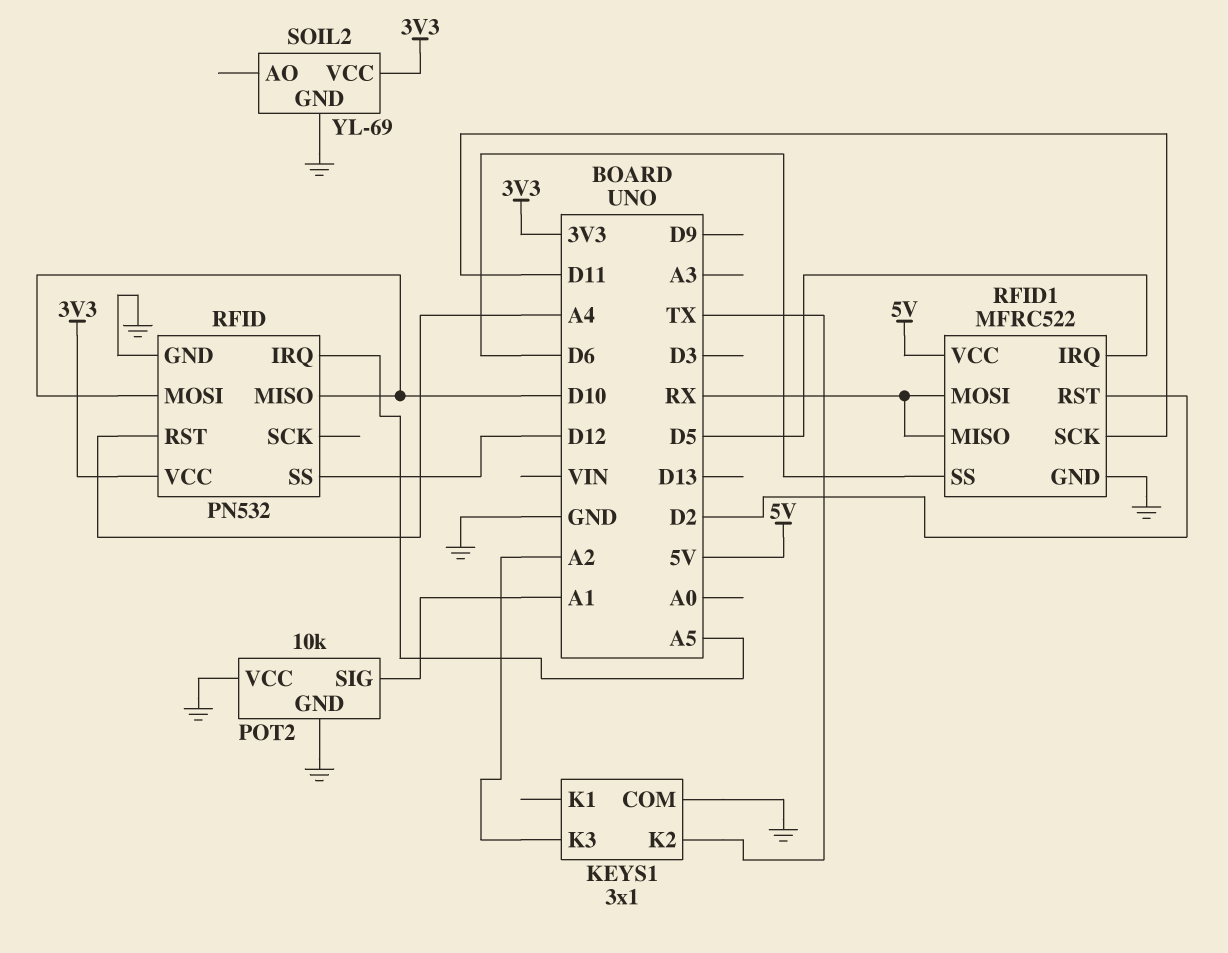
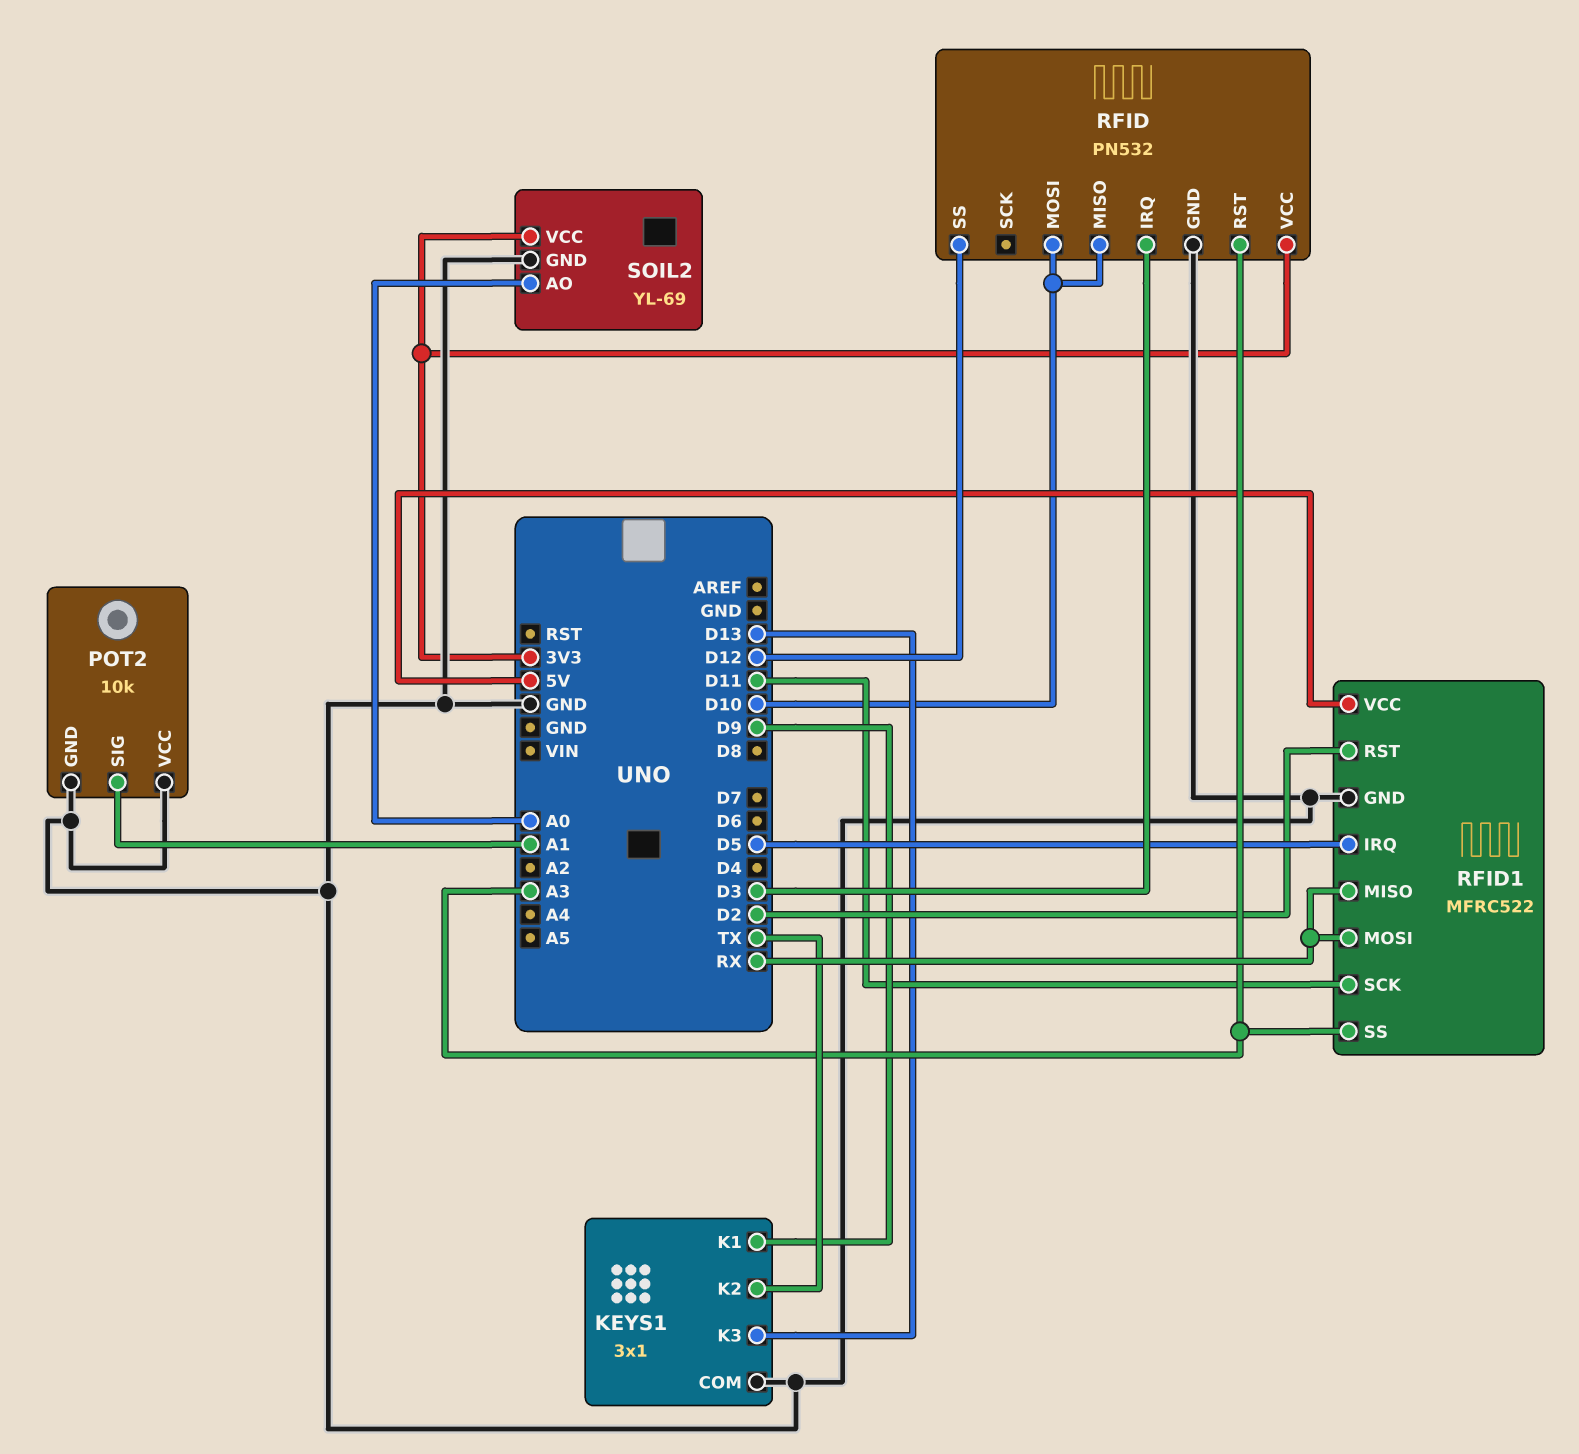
KEYS1 pin K1: none -> D9
KEYS1 pin K3: A2 -> D13
RFID pin IRQ: A5 -> D3
RFID pin RST: A4 -> A3
RFID1 pin SS: D6 -> A3
SOIL2 pin AO: none -> A0

